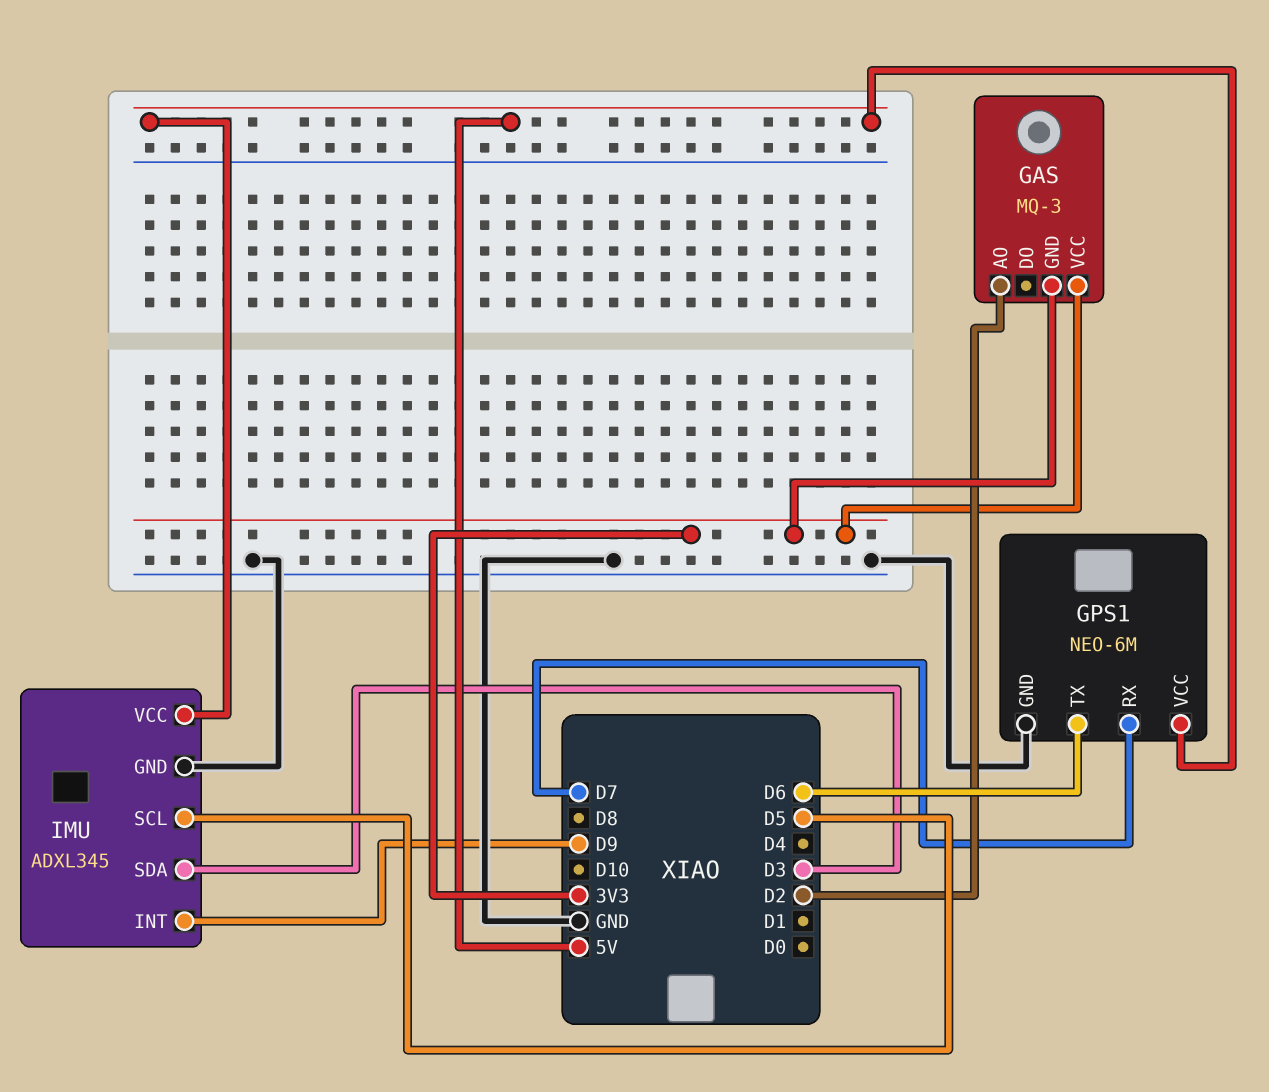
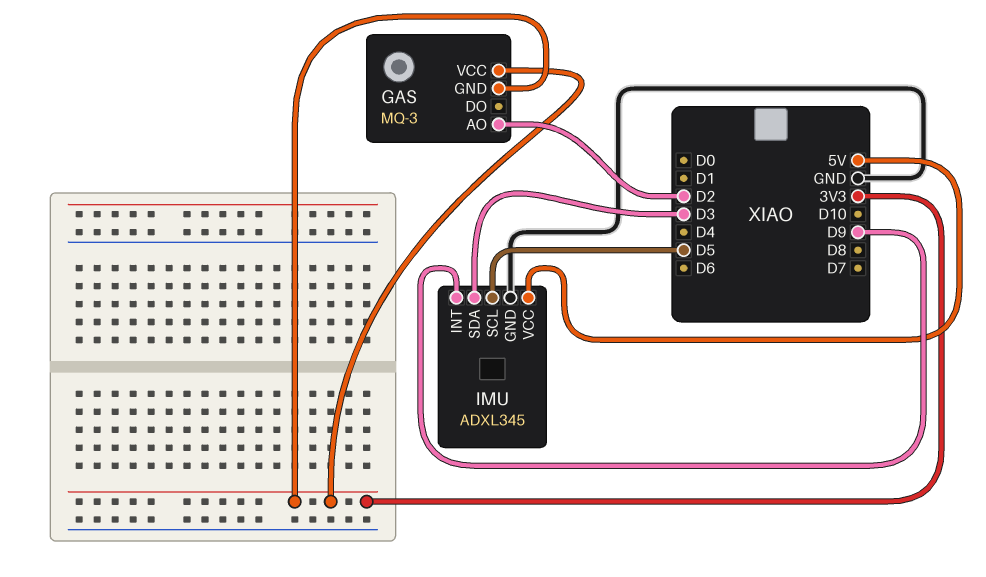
GPS1: NEO-6M -> none
GPS1 pin GND: GND -> none
GPS1 pin RX: D7 -> none
GPS1 pin TX: D6 -> none
GPS1 pin VCC: 5V -> none

